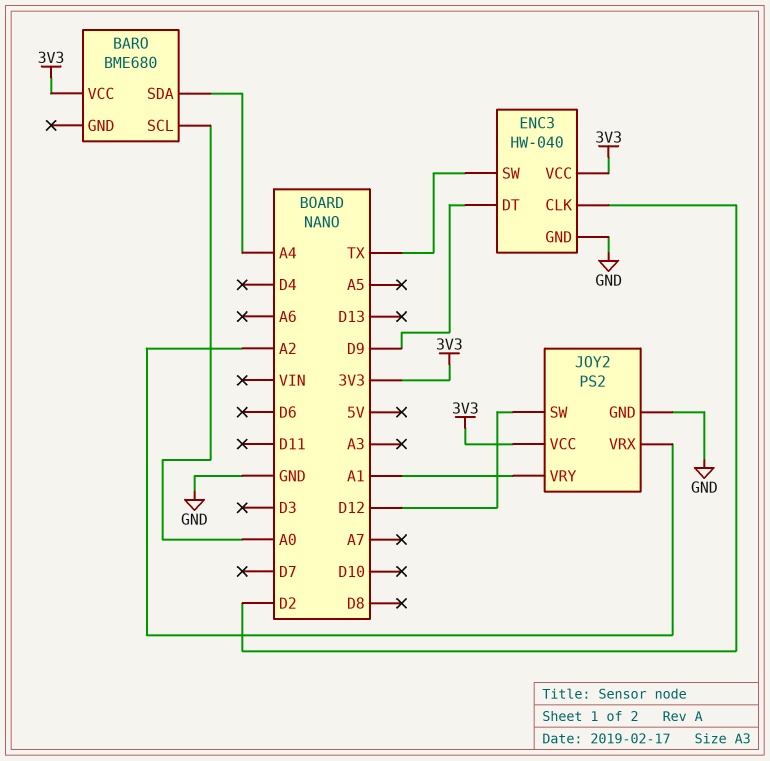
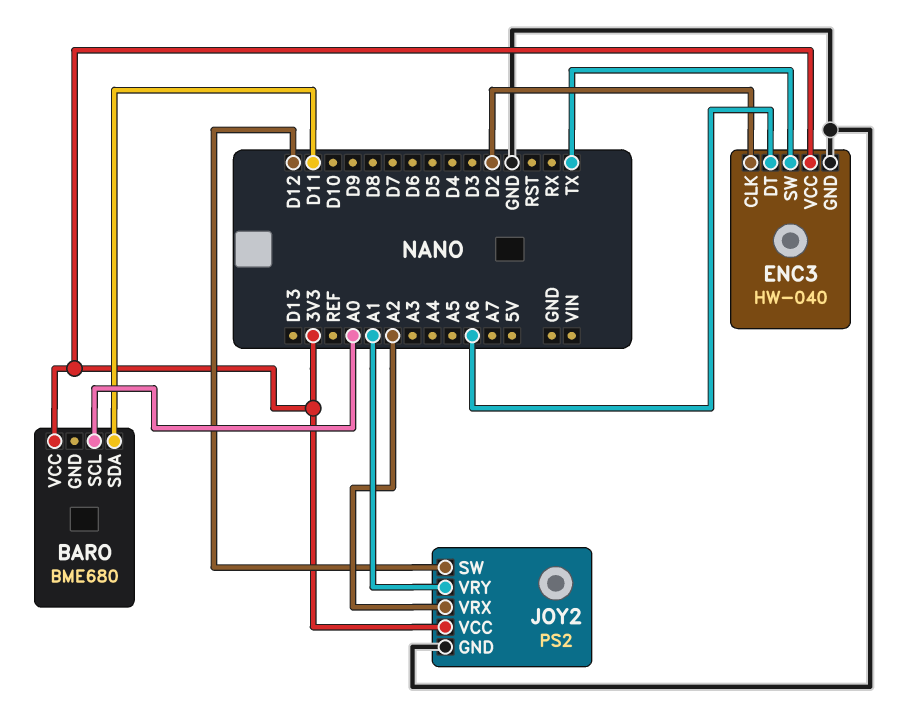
BARO pin SDA: A4 -> D11
ENC3 pin DT: D9 -> A6

